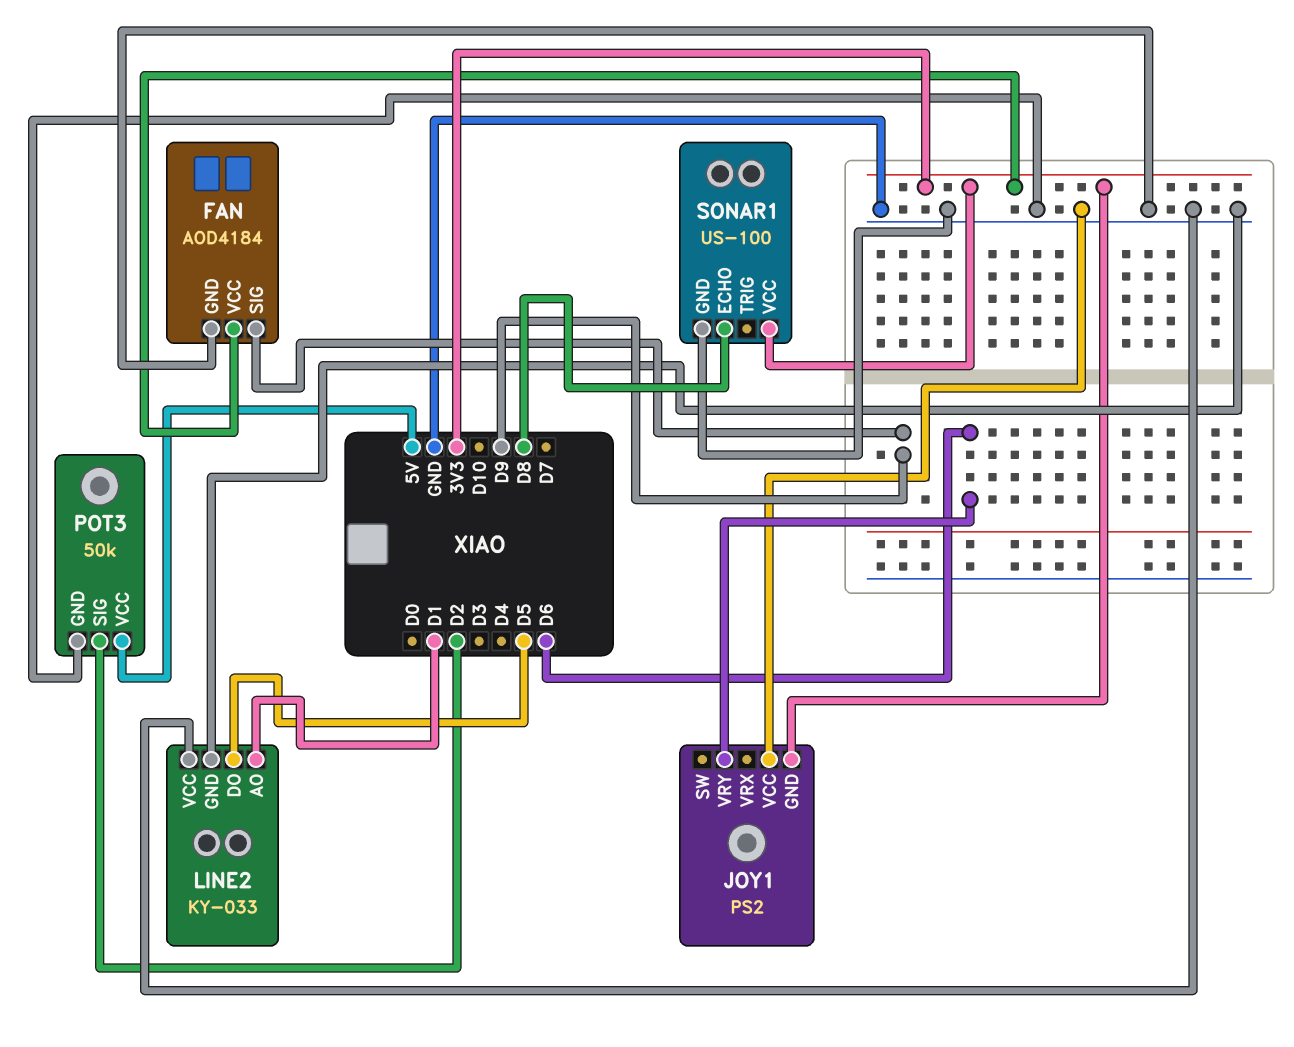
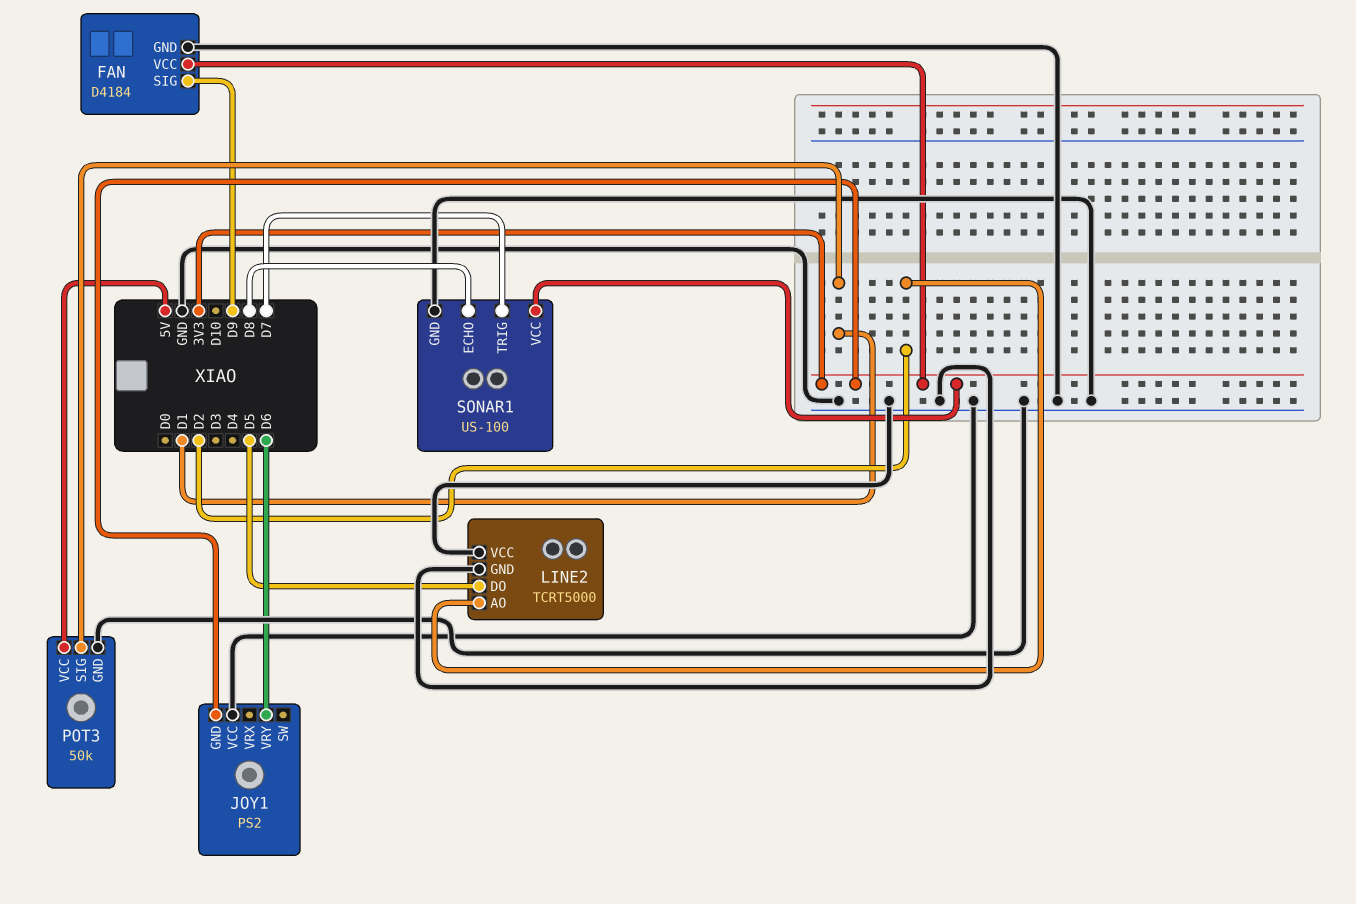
FAN: AOD4184 -> D4184
LINE2: KY-033 -> TCRT5000
LINE2 pin AO: D1 -> D2
POT3 pin SIG: D2 -> D1
SONAR1 pin TRIG: none -> D7

